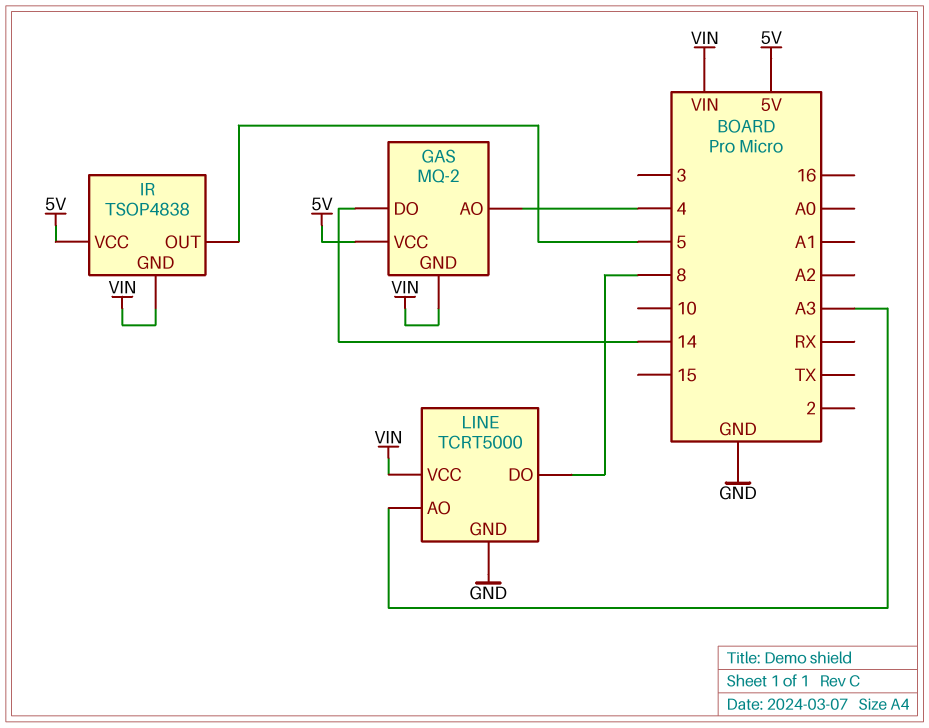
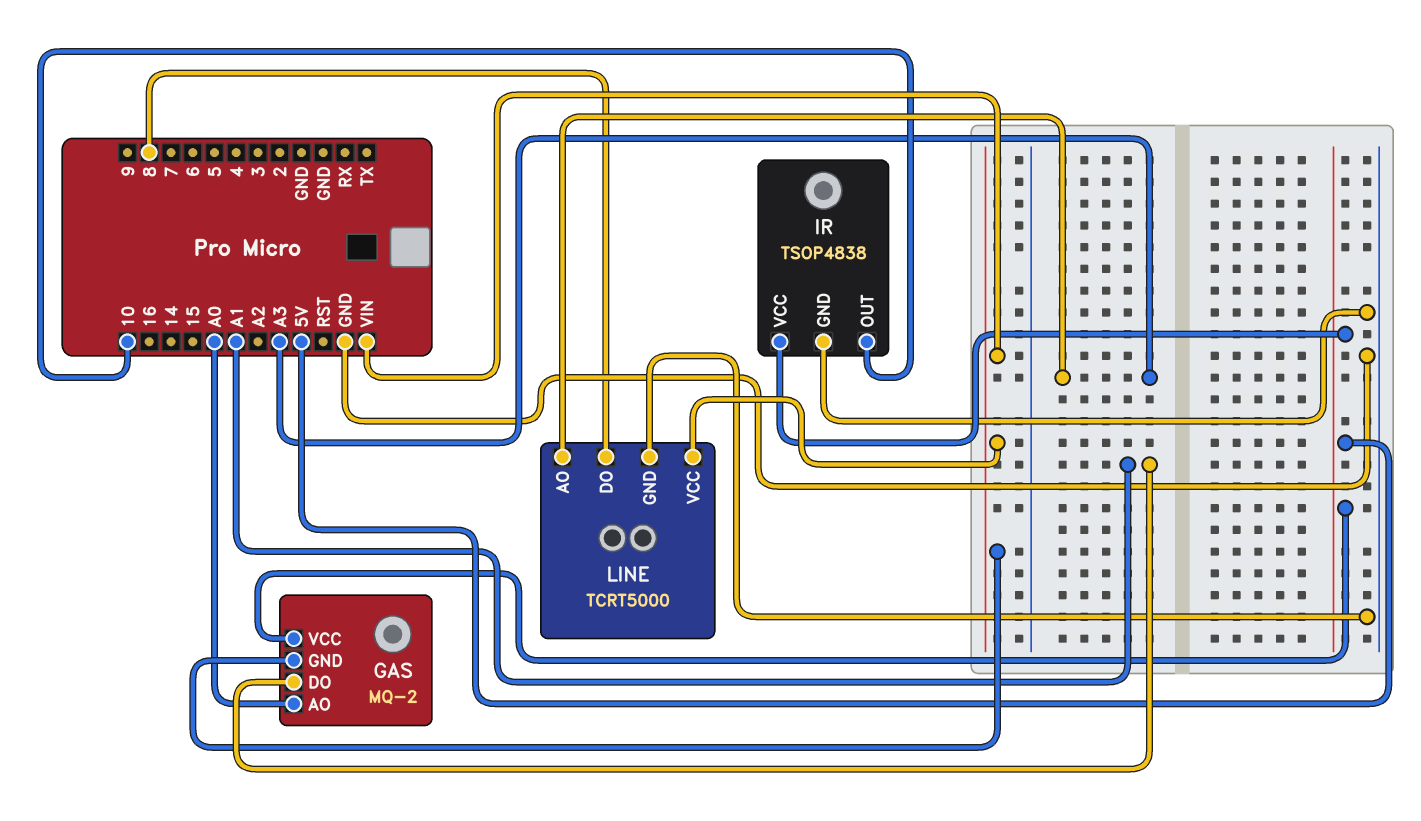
GAS pin AO: 4 -> A0
GAS pin DO: 14 -> A1
IR pin GND: VIN -> GND
IR pin OUT: 5 -> 10

